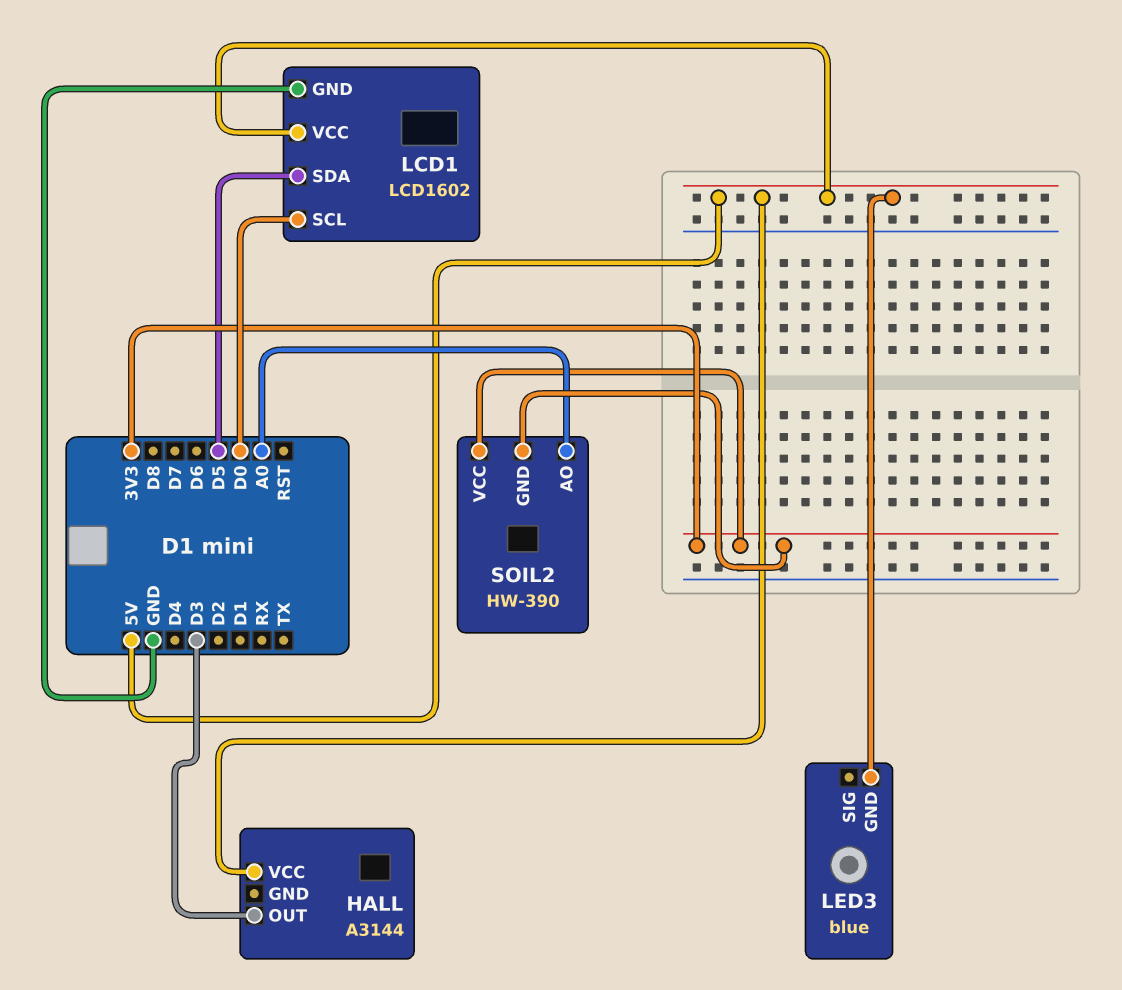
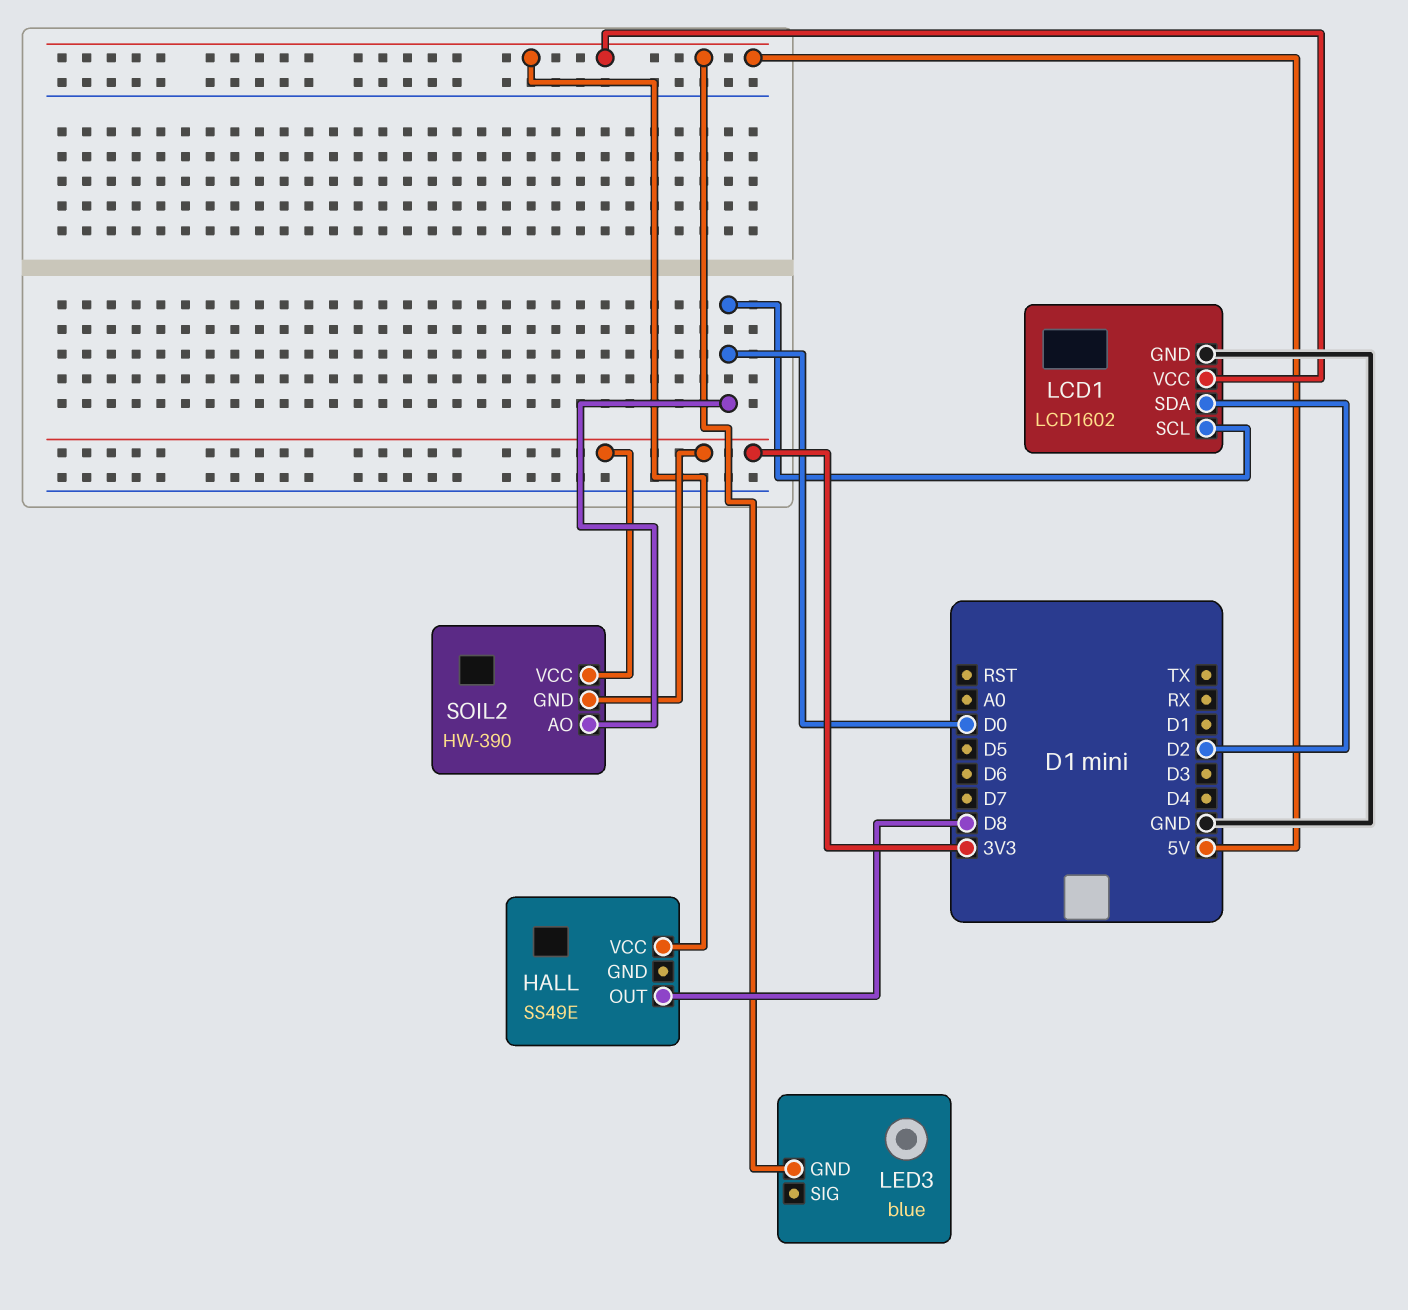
HALL: A3144 -> SS49E
HALL pin OUT: D3 -> D8
LCD1 pin SDA: D5 -> D2
SOIL2 pin AO: A0 -> D0

